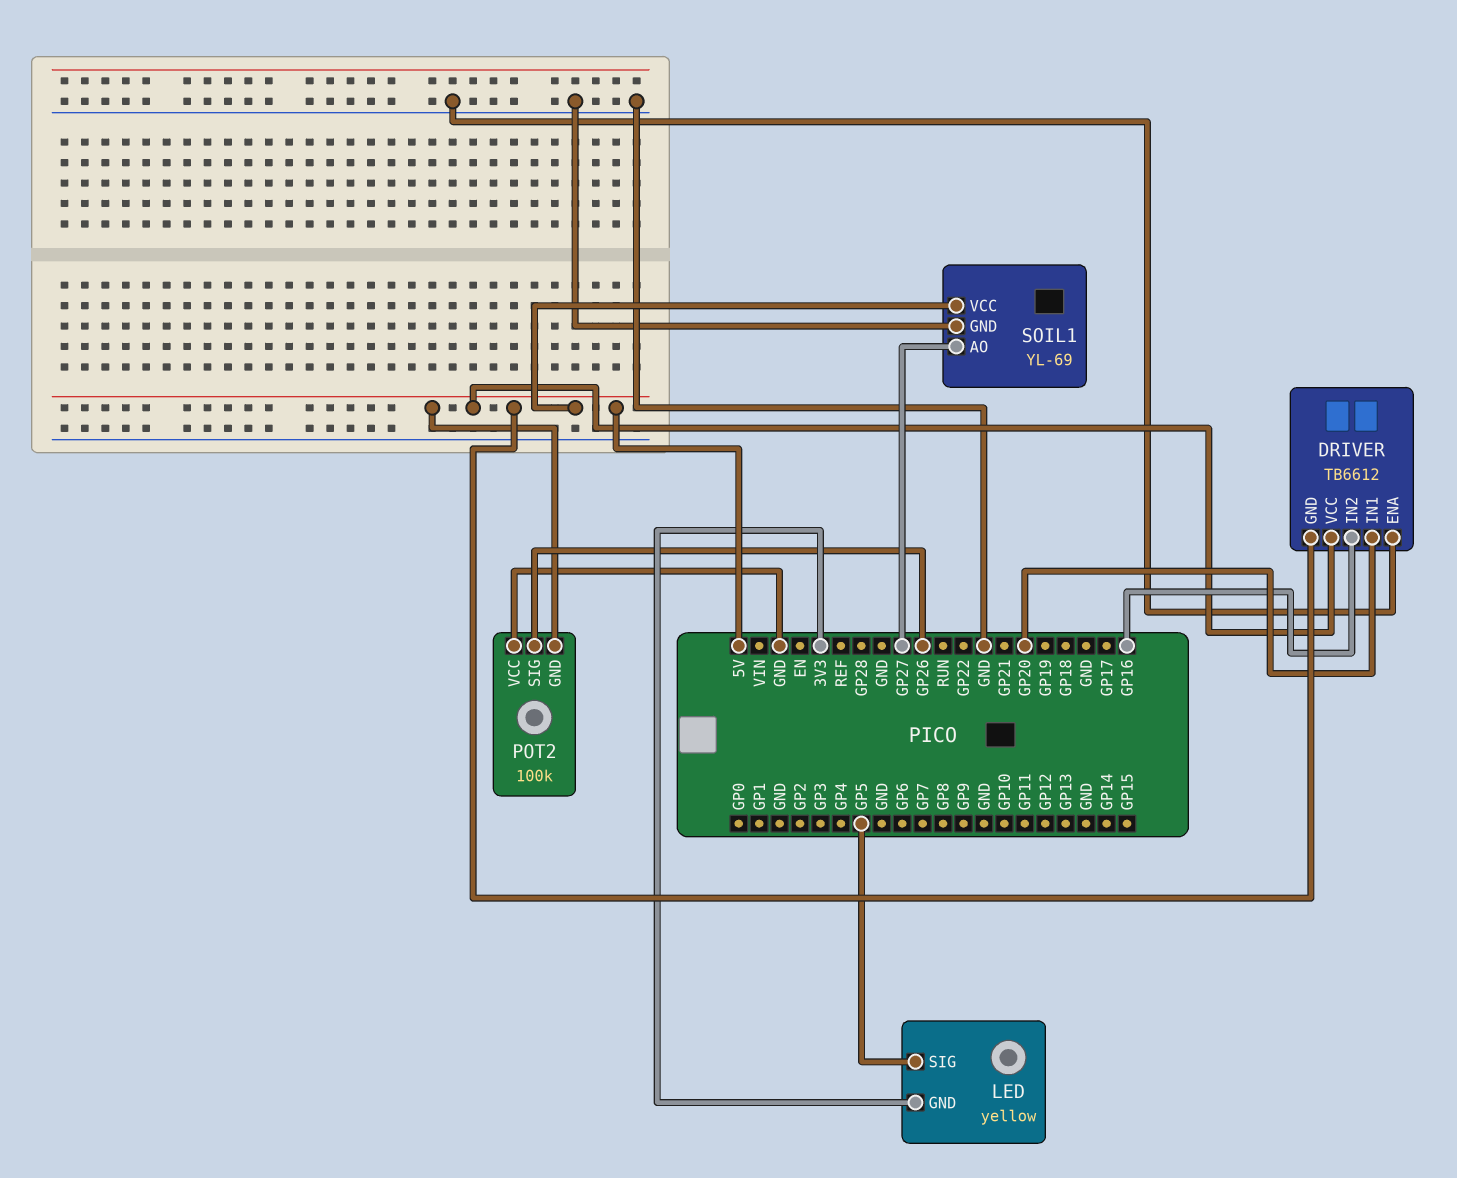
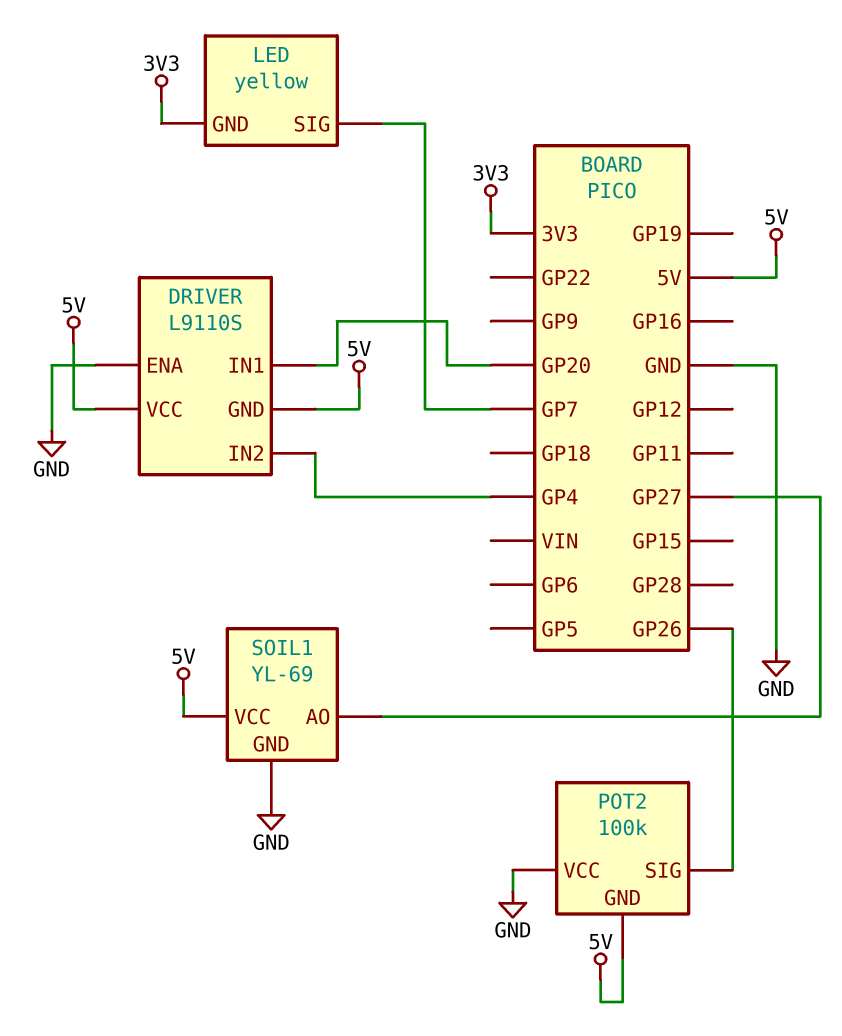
DRIVER: TB6612 -> L9110S
DRIVER pin IN2: GP16 -> GP4
LED pin SIG: GP5 -> GP7

